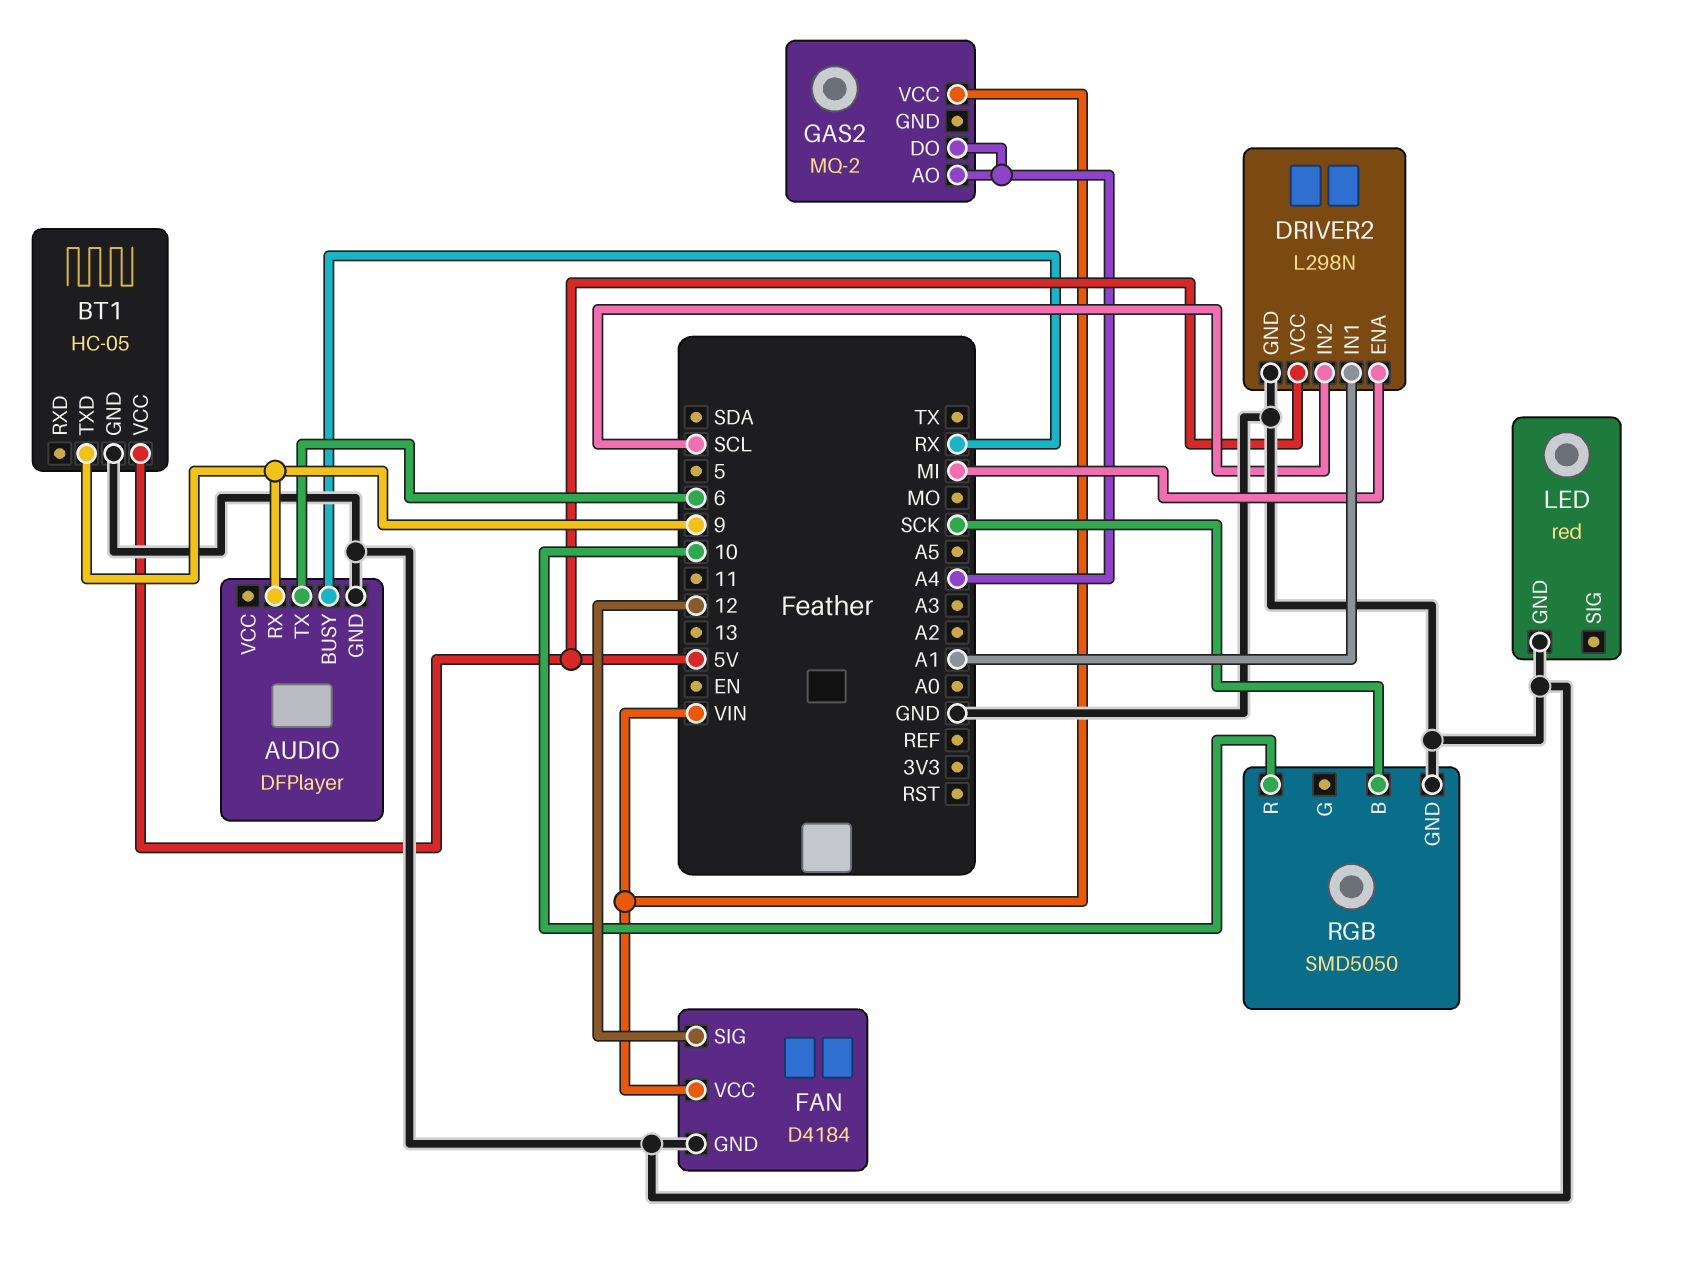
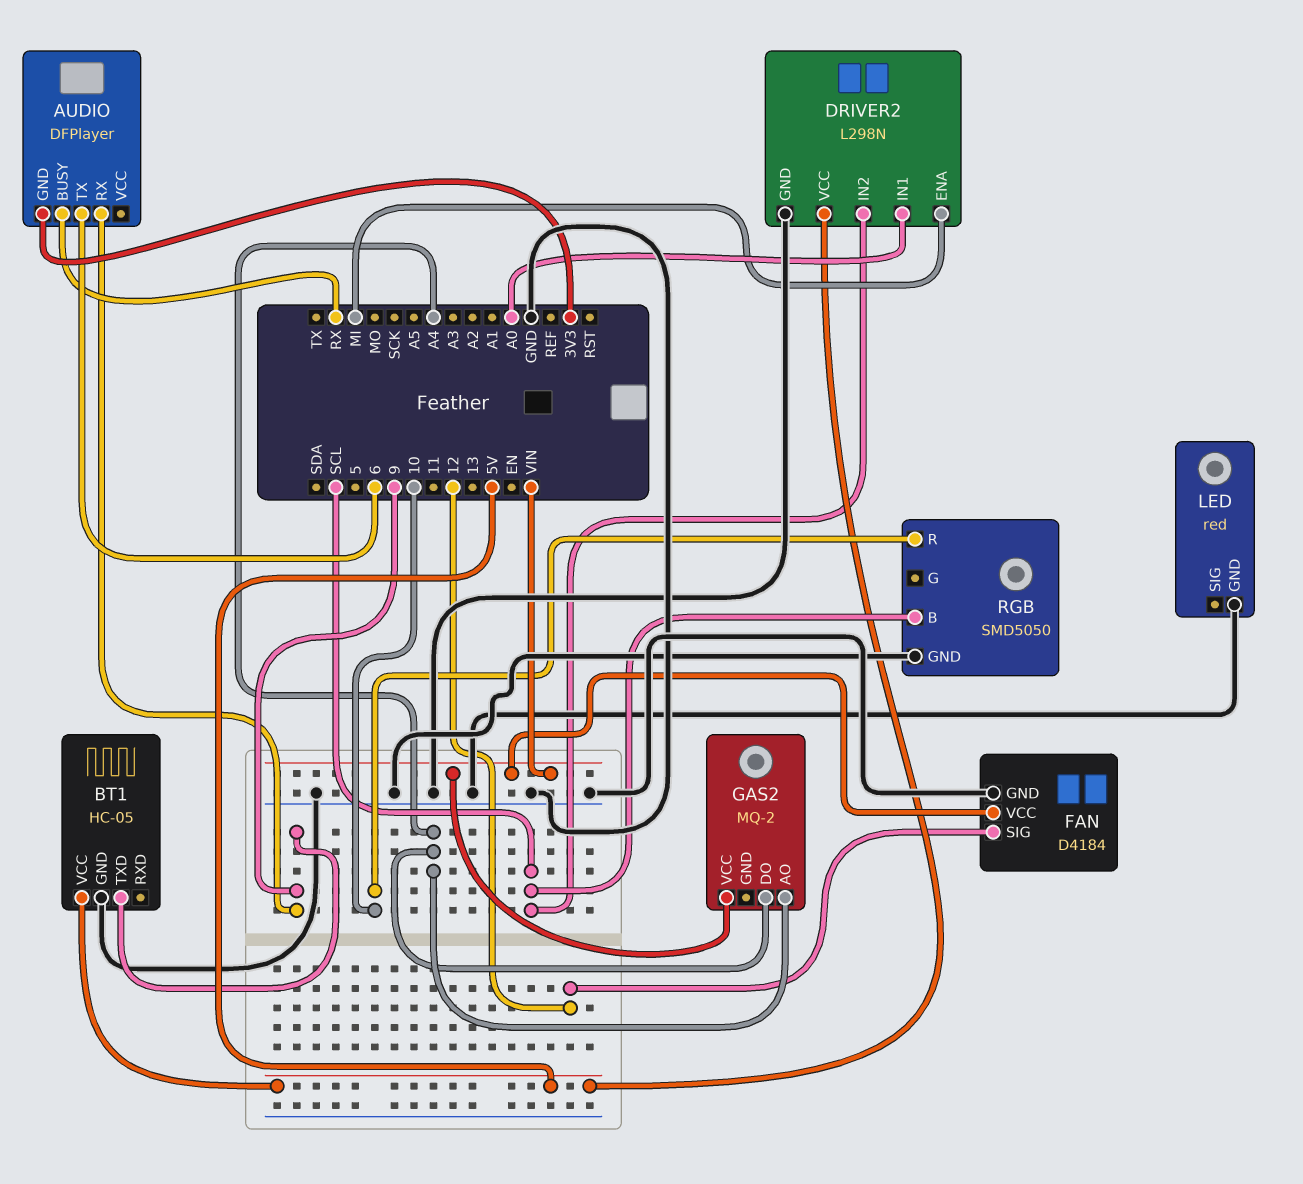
AUDIO pin GND: GND -> 3V3
DRIVER2 pin IN1: A1 -> A0
RGB pin B: SCK -> SCL

